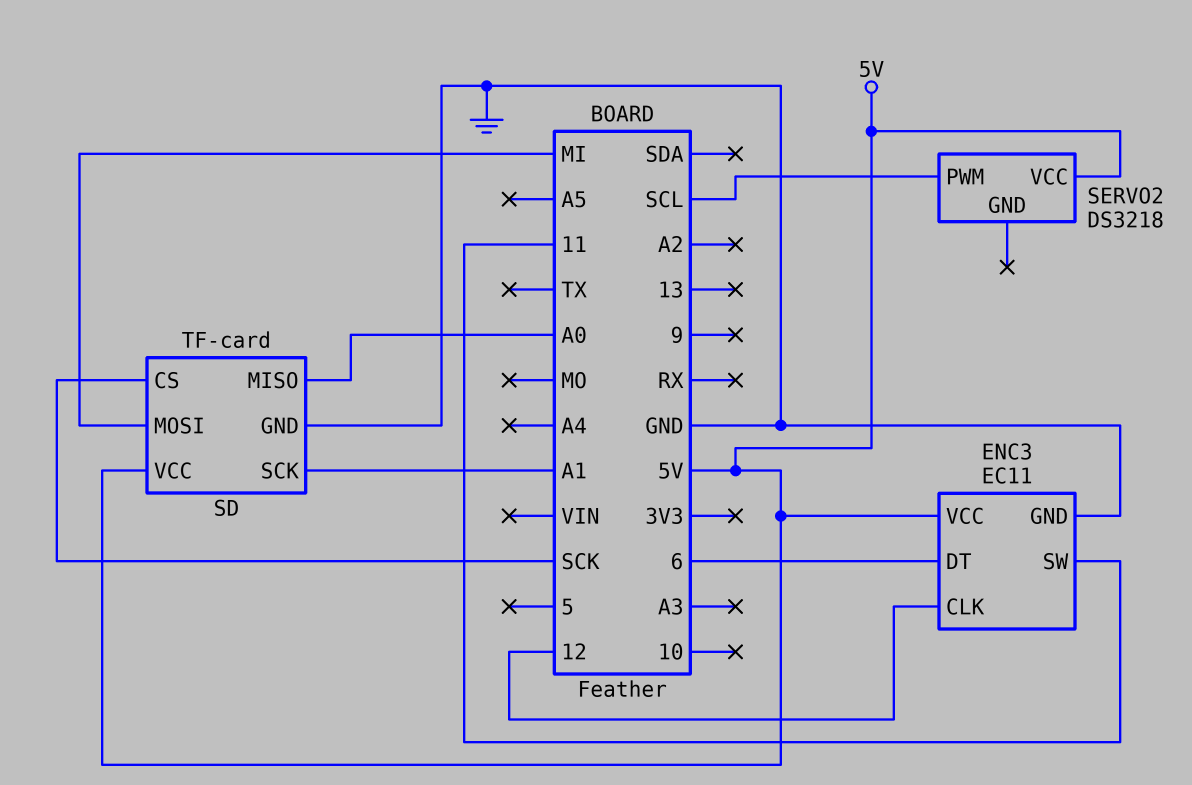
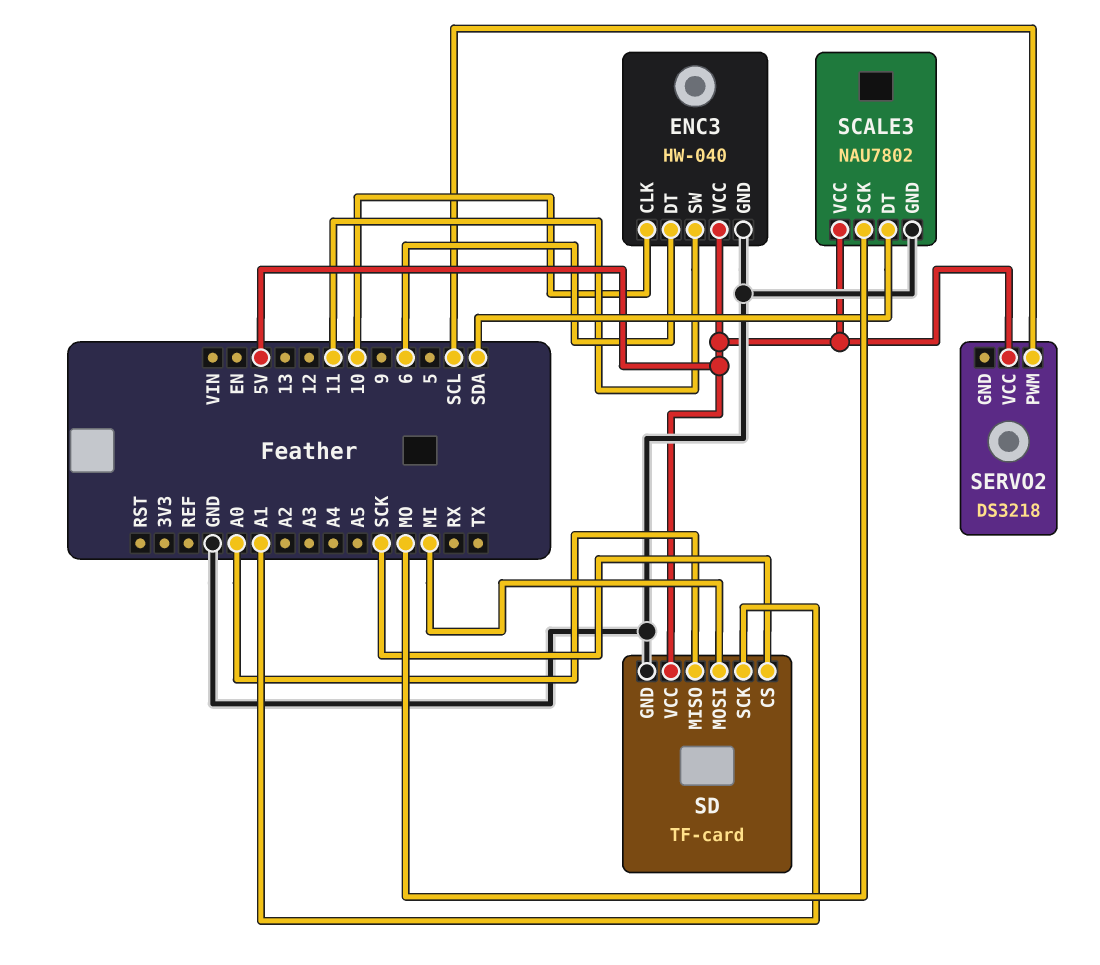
ENC3: EC11 -> HW-040
ENC3 pin CLK: 12 -> 10
SCALE3: none -> NAU7802
SCALE3 pin DT: none -> SDA
SCALE3 pin GND: none -> GND
SCALE3 pin SCK: none -> MO
SCALE3 pin VCC: none -> 5V

